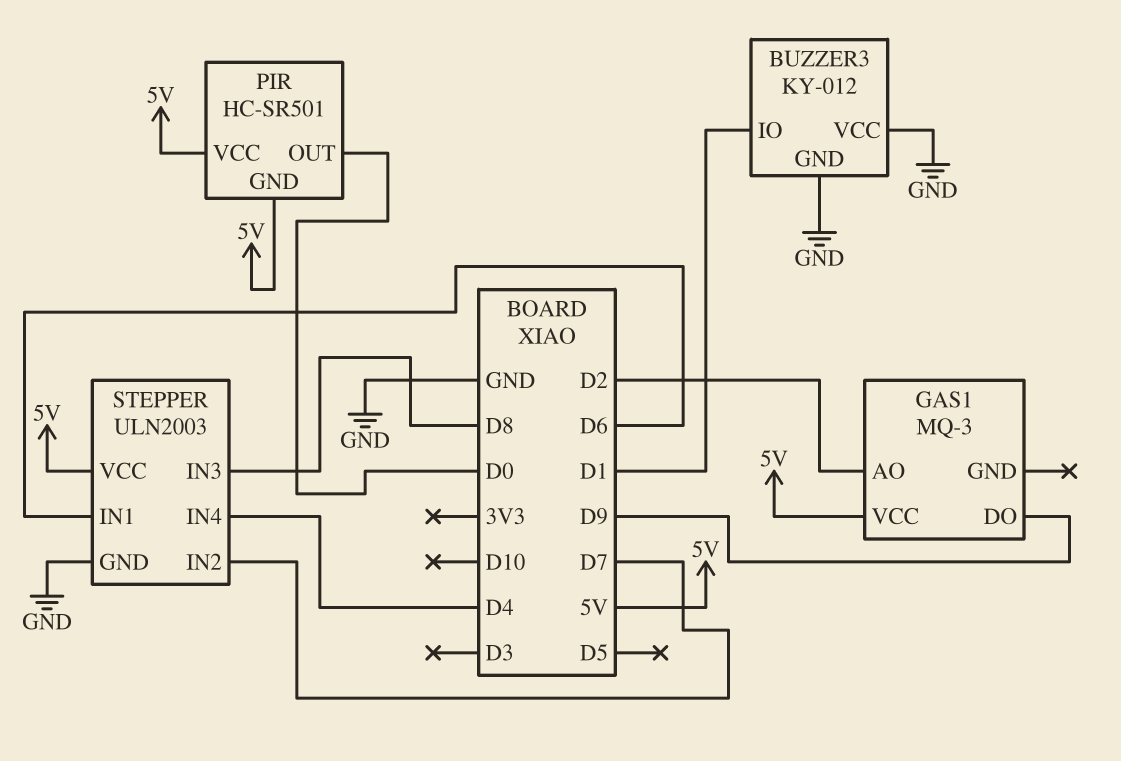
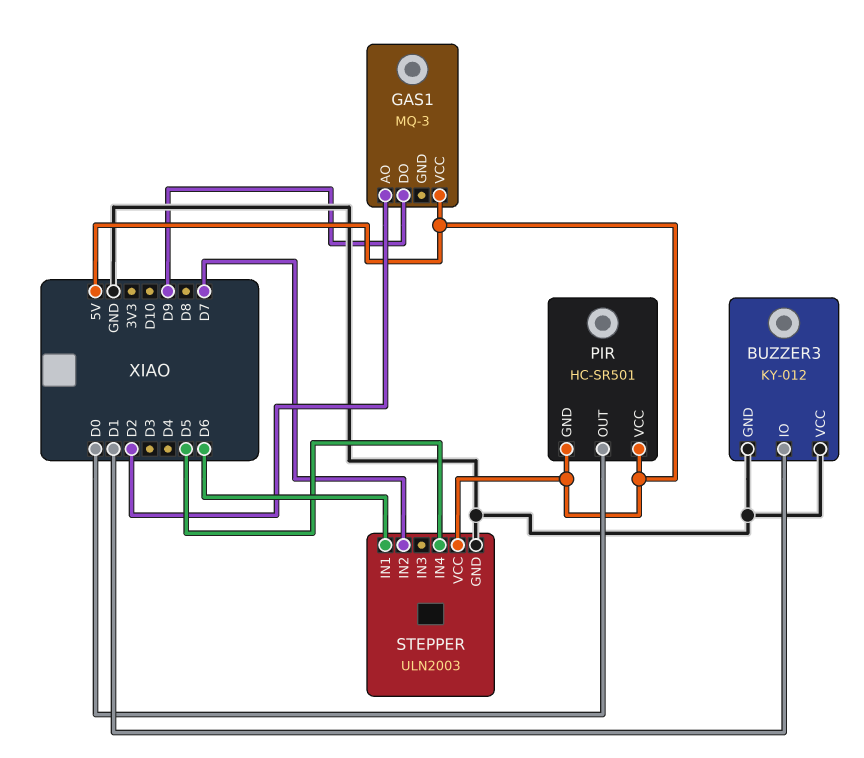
STEPPER pin IN3: D8 -> none
STEPPER pin IN4: D4 -> D5

